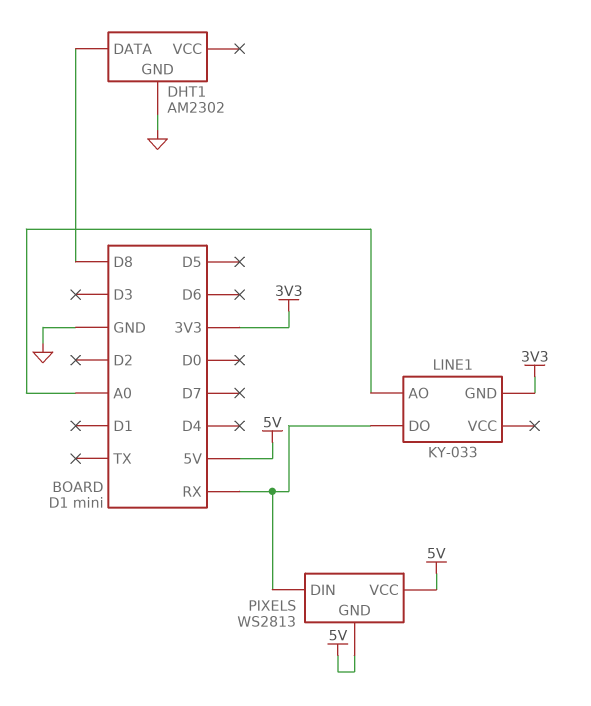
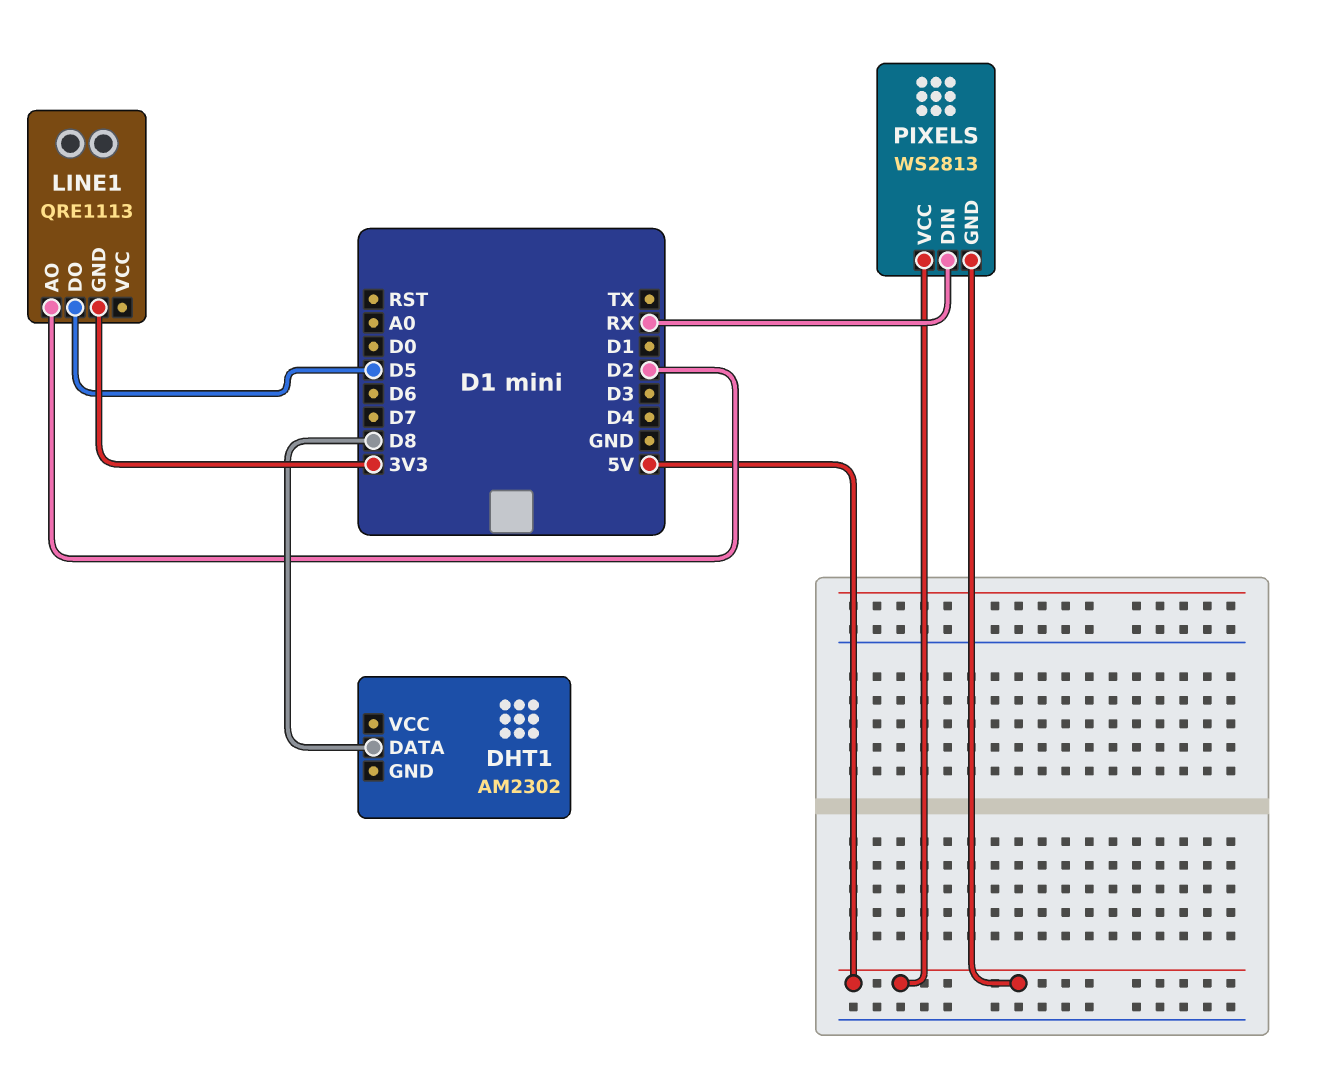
DHT1 pin GND: GND -> none
LINE1: KY-033 -> QRE1113
LINE1 pin AO: A0 -> D2
LINE1 pin DO: RX -> D5

